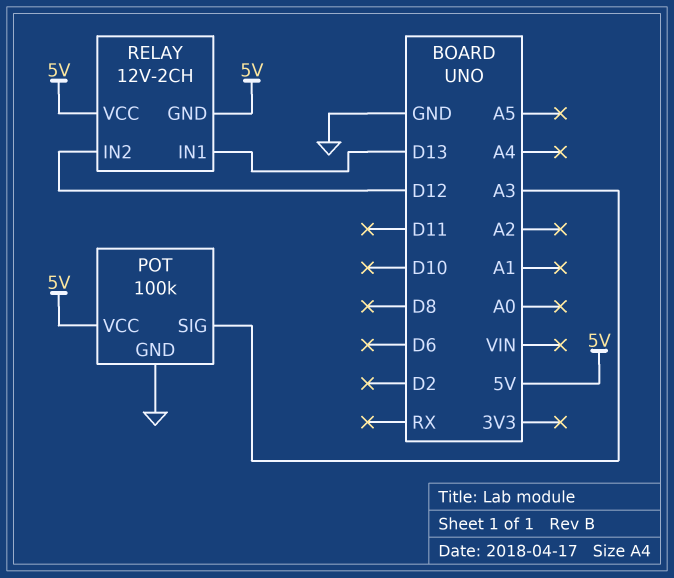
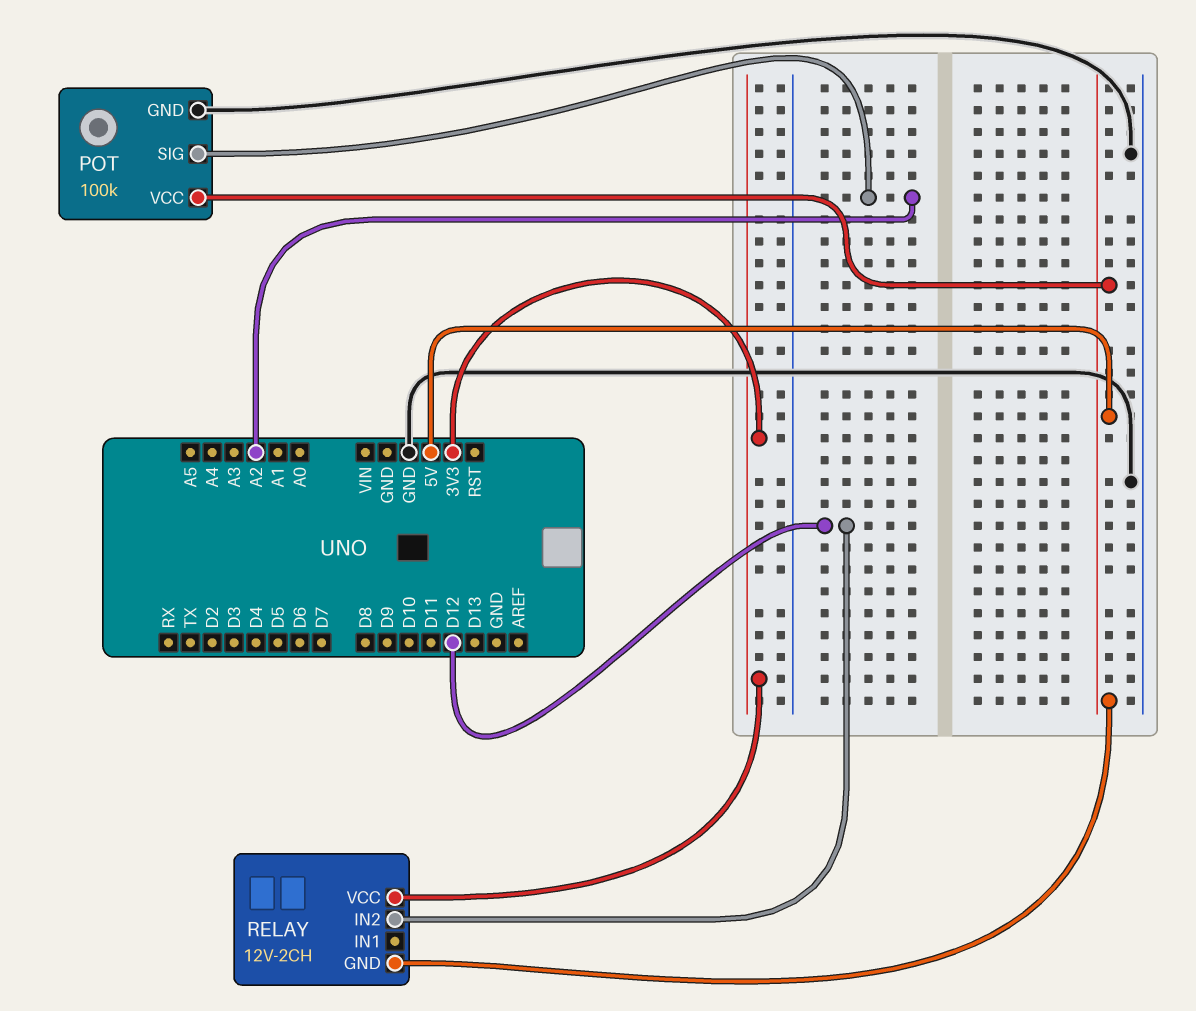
POT pin SIG: A3 -> A2
RELAY pin IN1: D13 -> none
RELAY pin VCC: 5V -> 3V3

